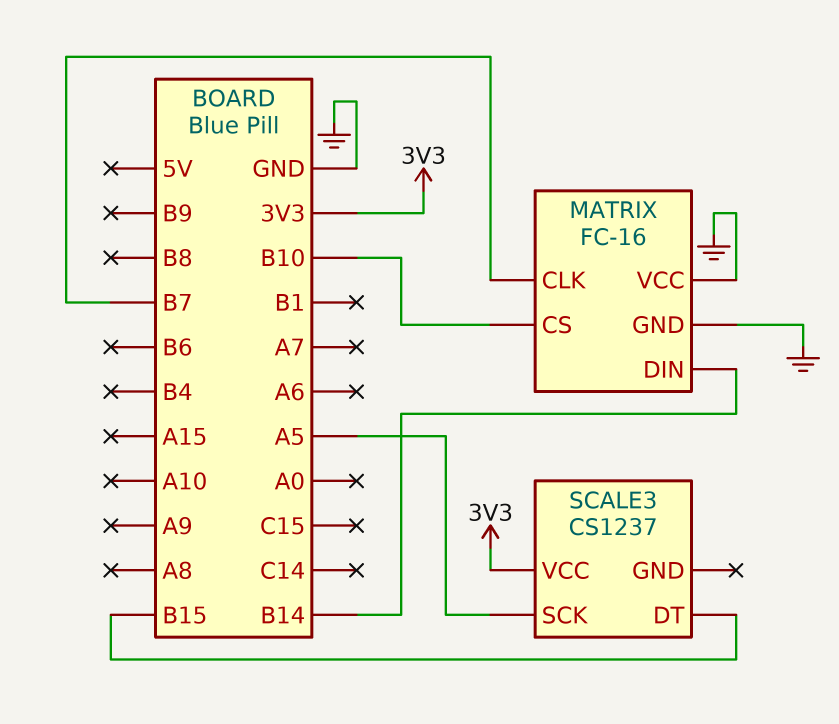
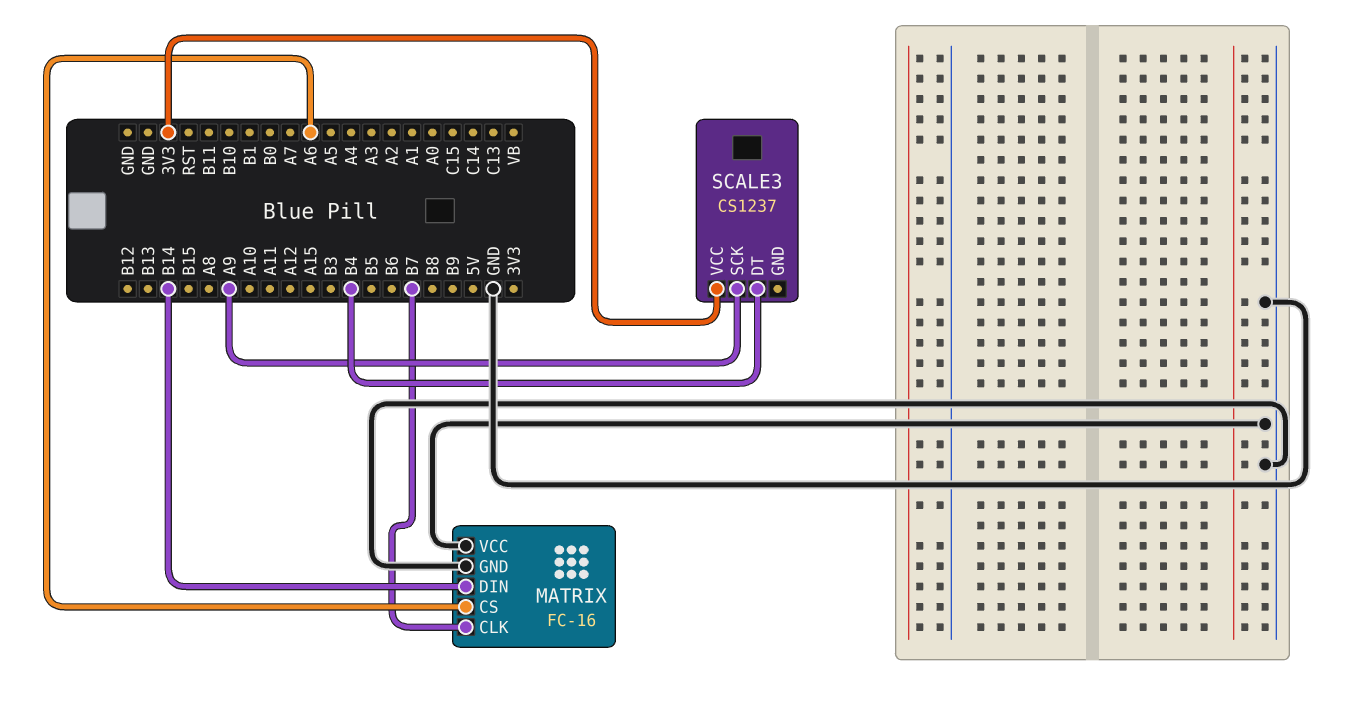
MATRIX pin CS: B10 -> A6
SCALE3 pin DT: B15 -> B4
SCALE3 pin SCK: A5 -> A9

